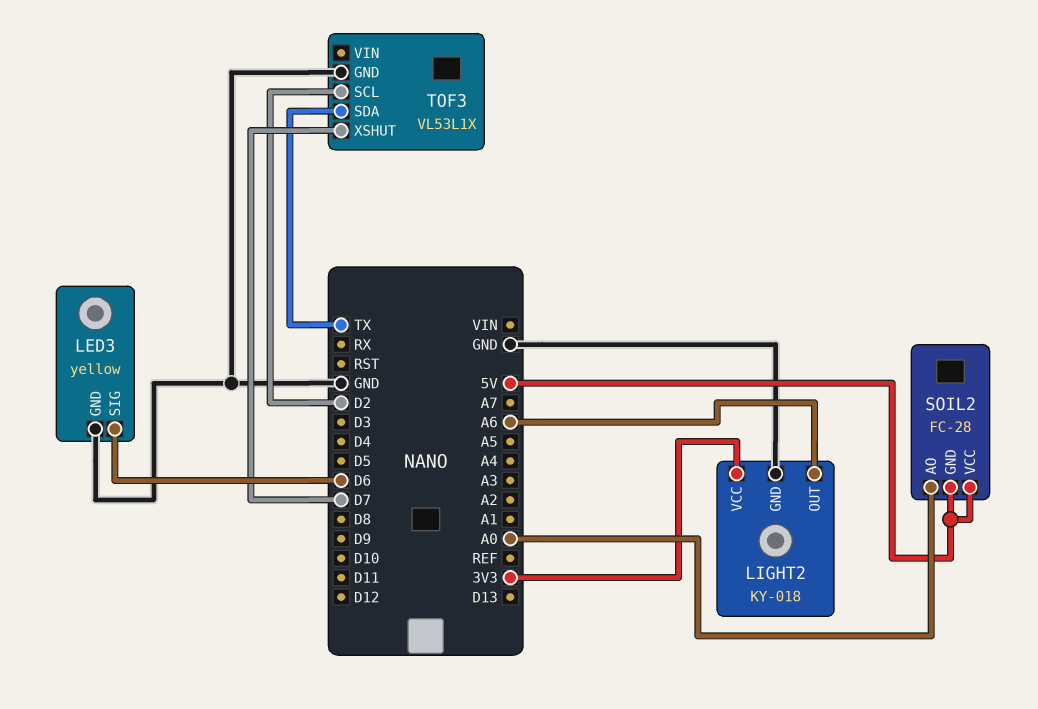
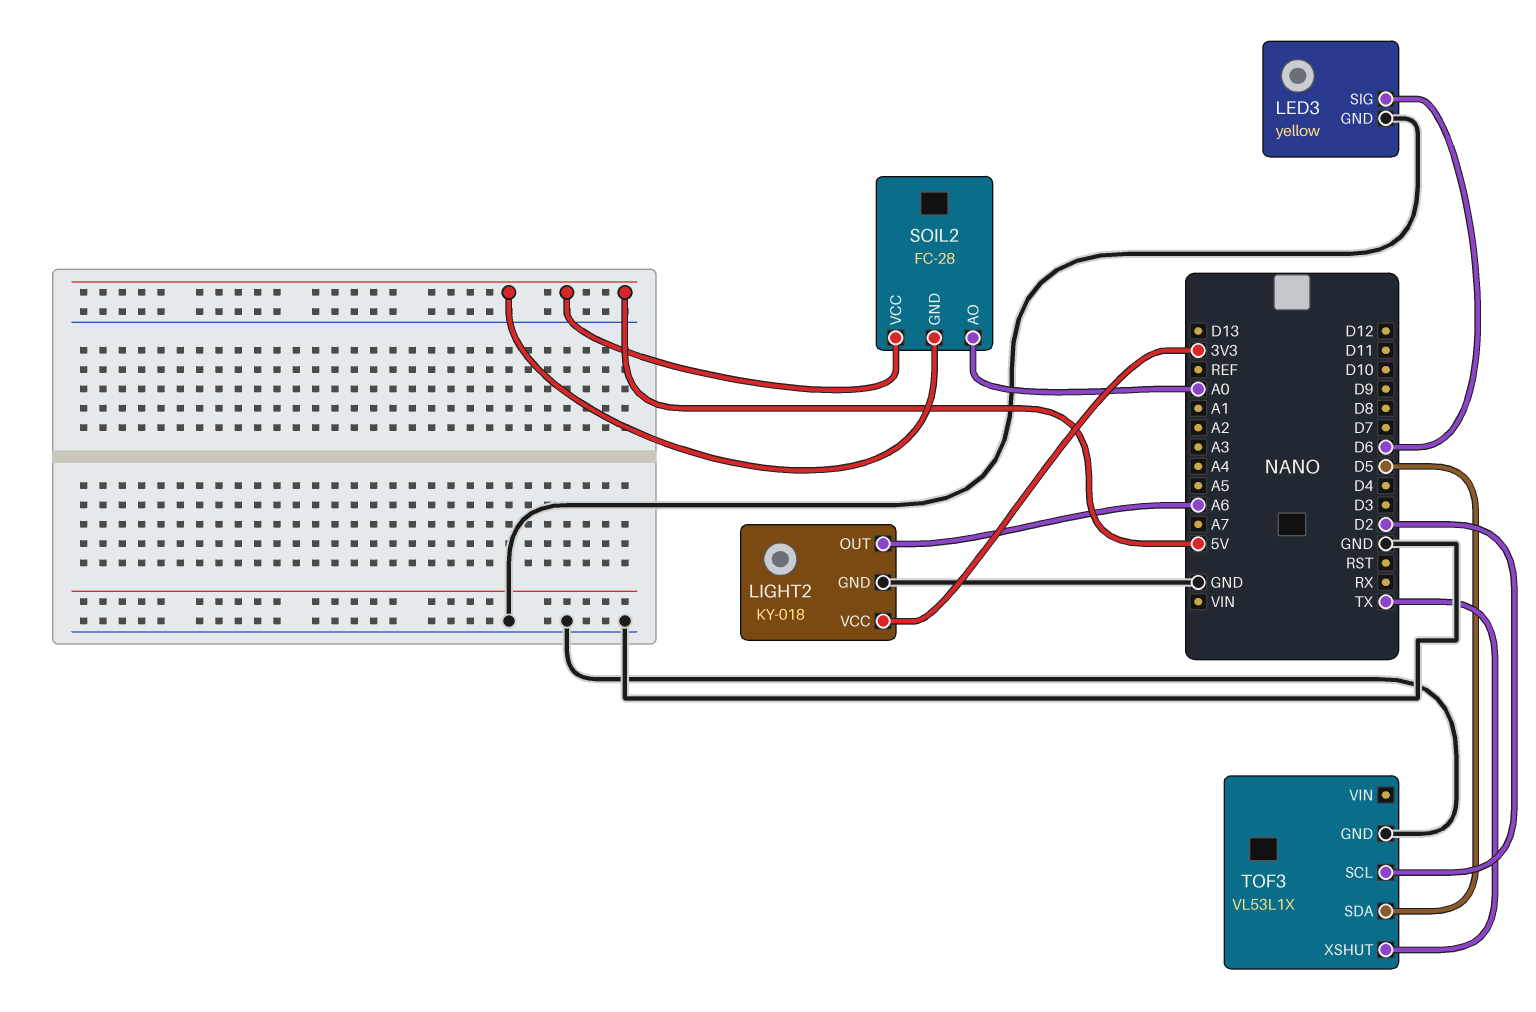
TOF3 pin SDA: TX -> D5
TOF3 pin XSHUT: D7 -> TX

